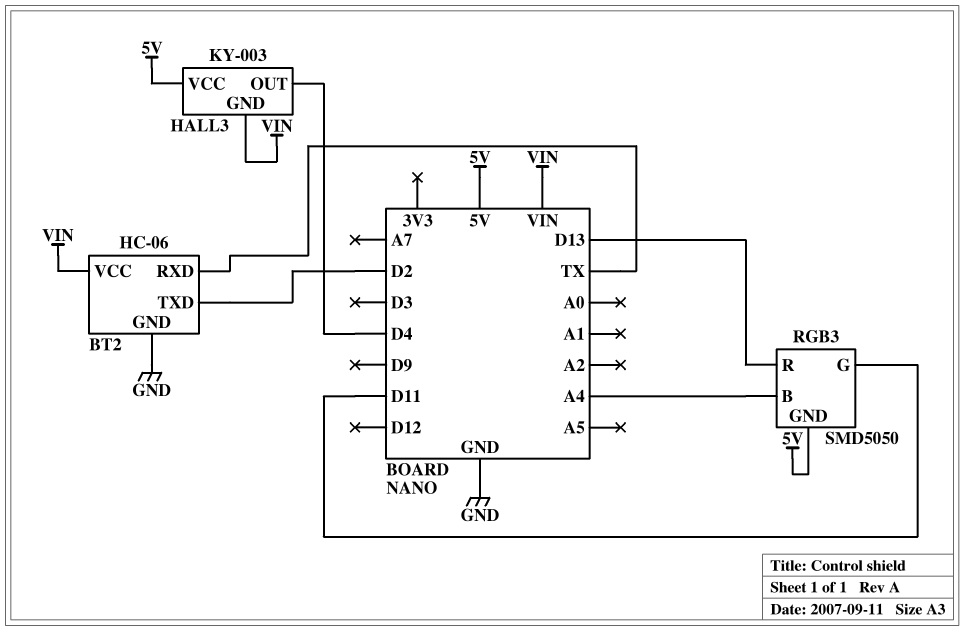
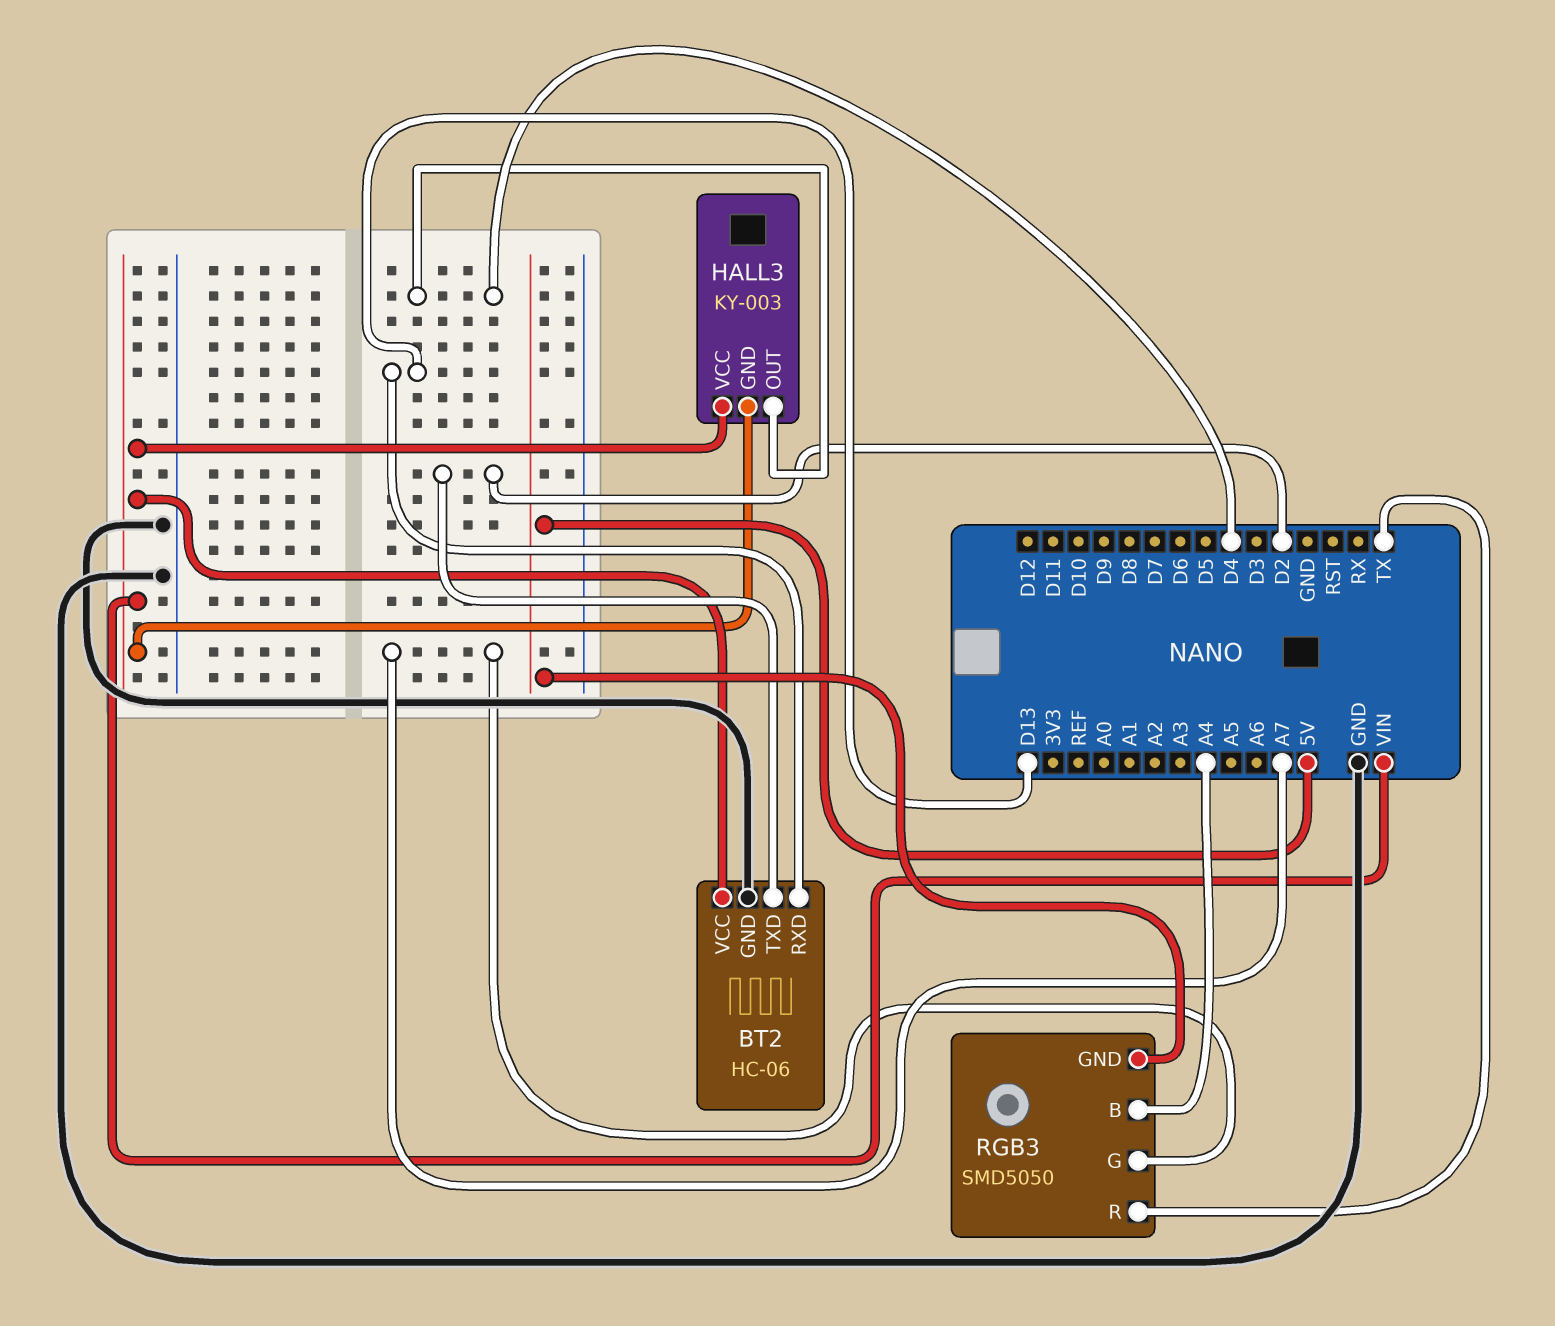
BT2 pin RXD: TX -> D13
HALL3 pin VCC: 5V -> VIN
RGB3 pin G: D11 -> A7
RGB3 pin R: D13 -> TX

